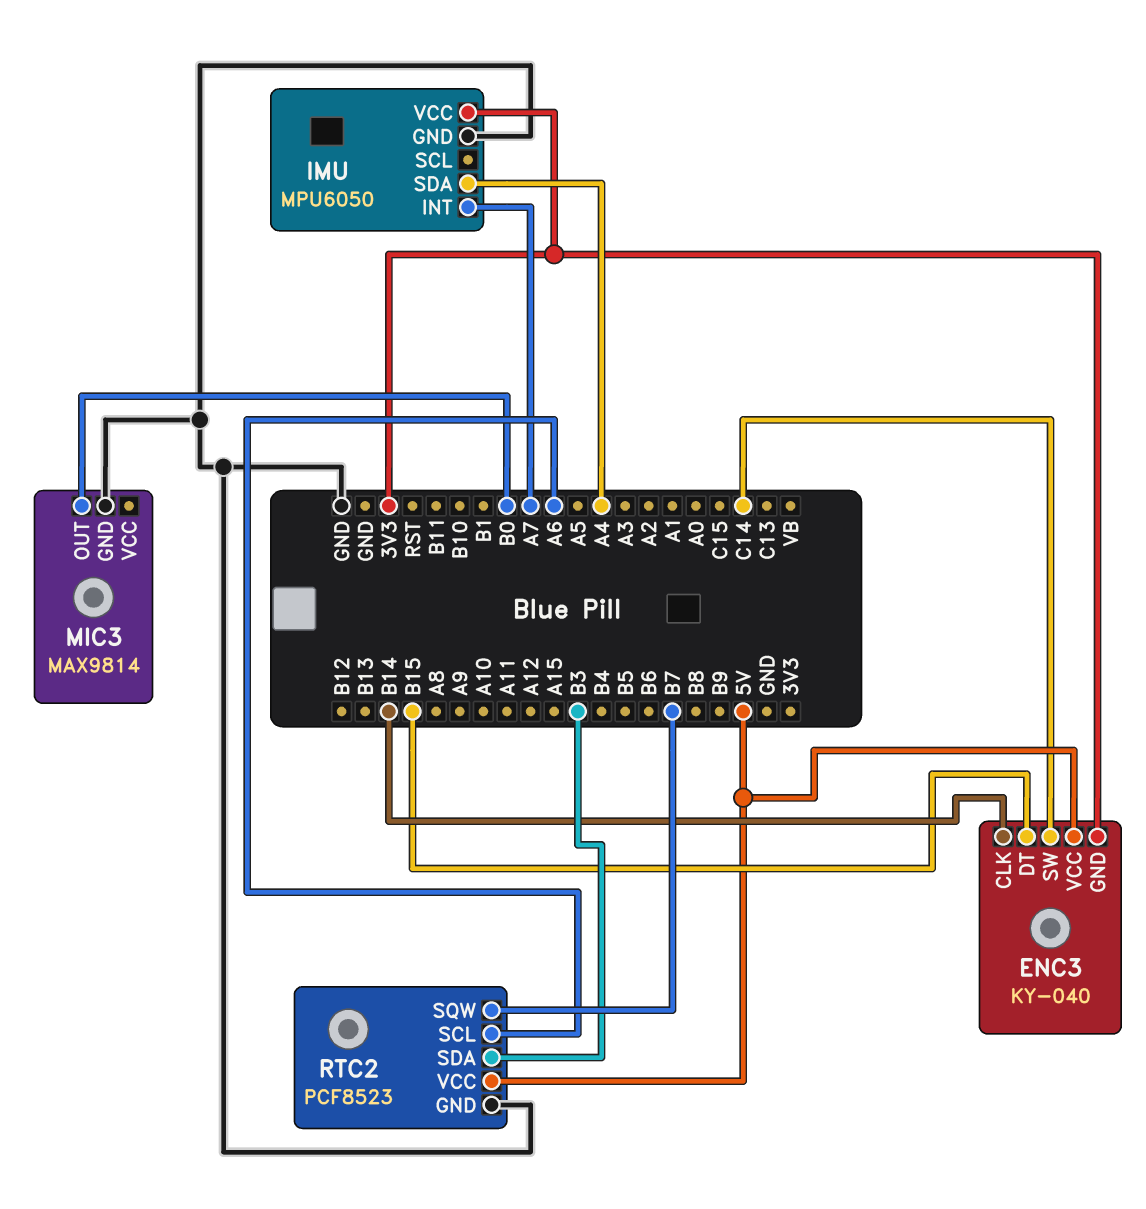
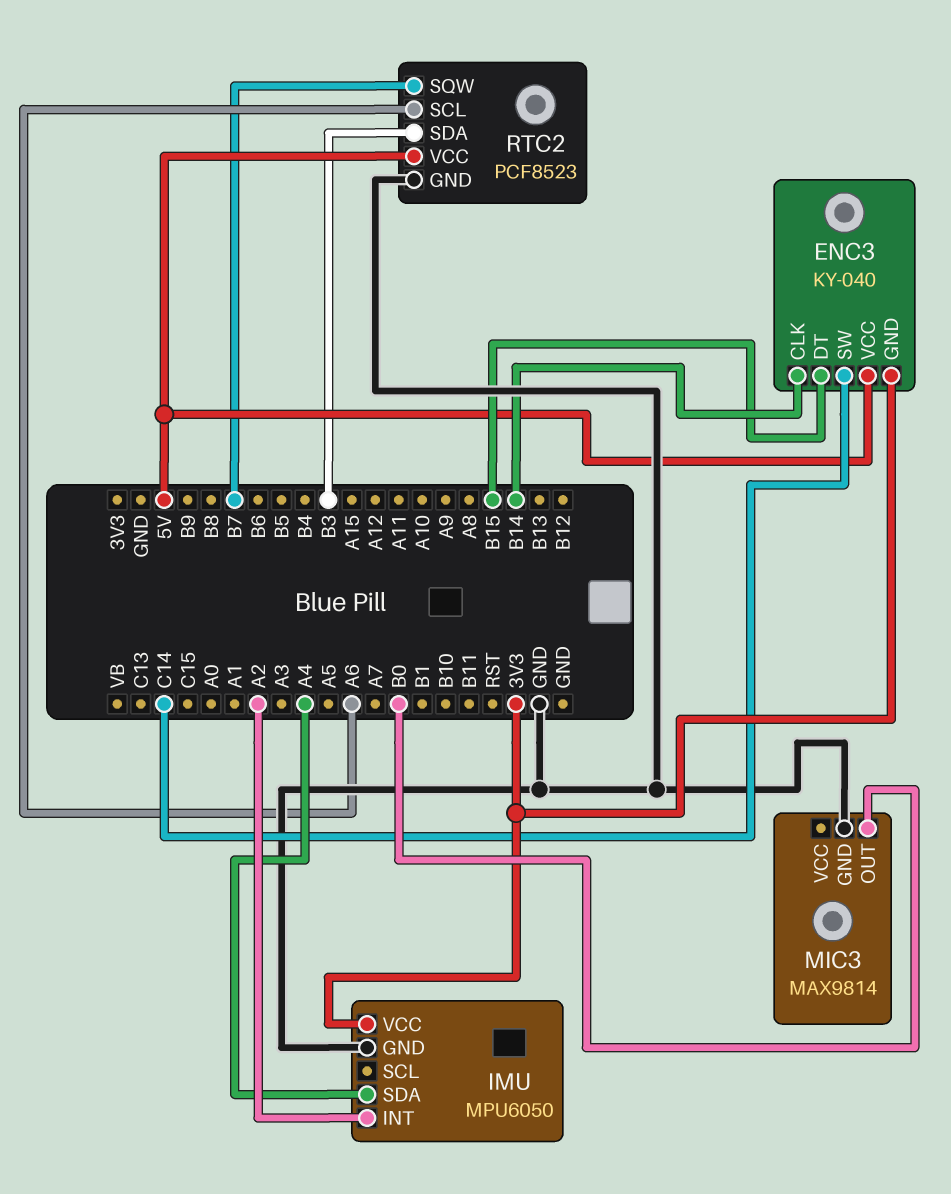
IMU pin INT: A7 -> A2

